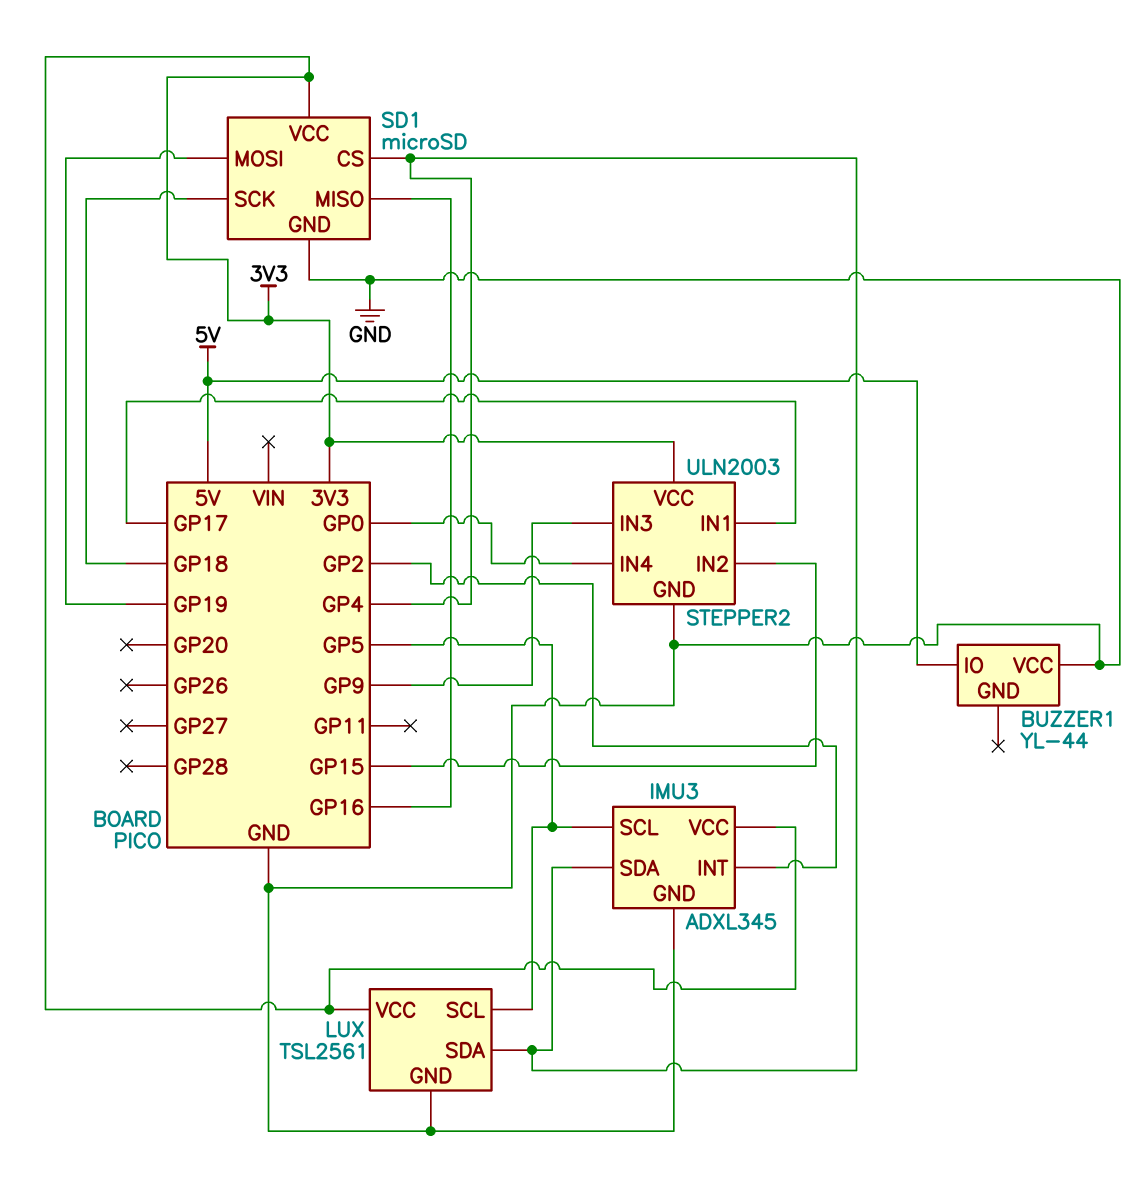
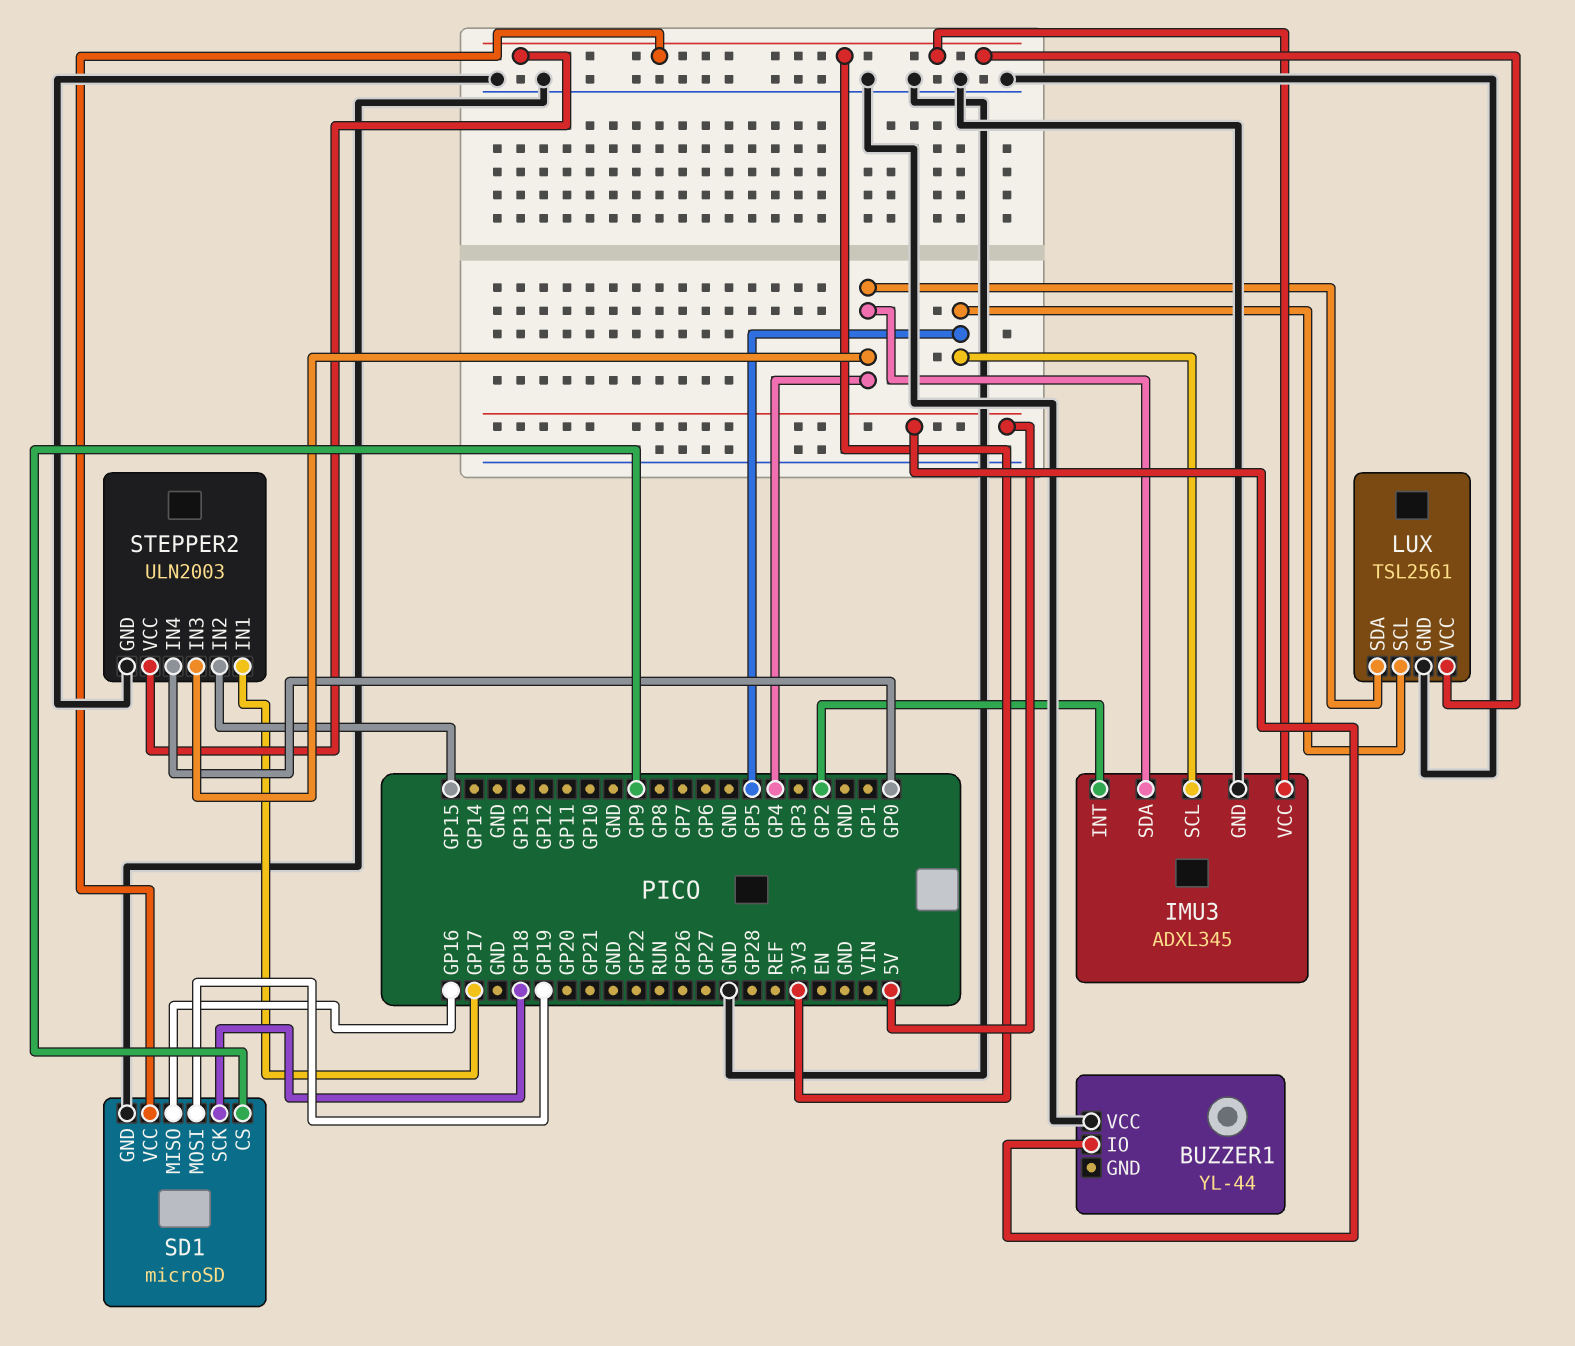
SD1 pin CS: GP4 -> GP9
STEPPER2 pin IN3: GP9 -> GP4

